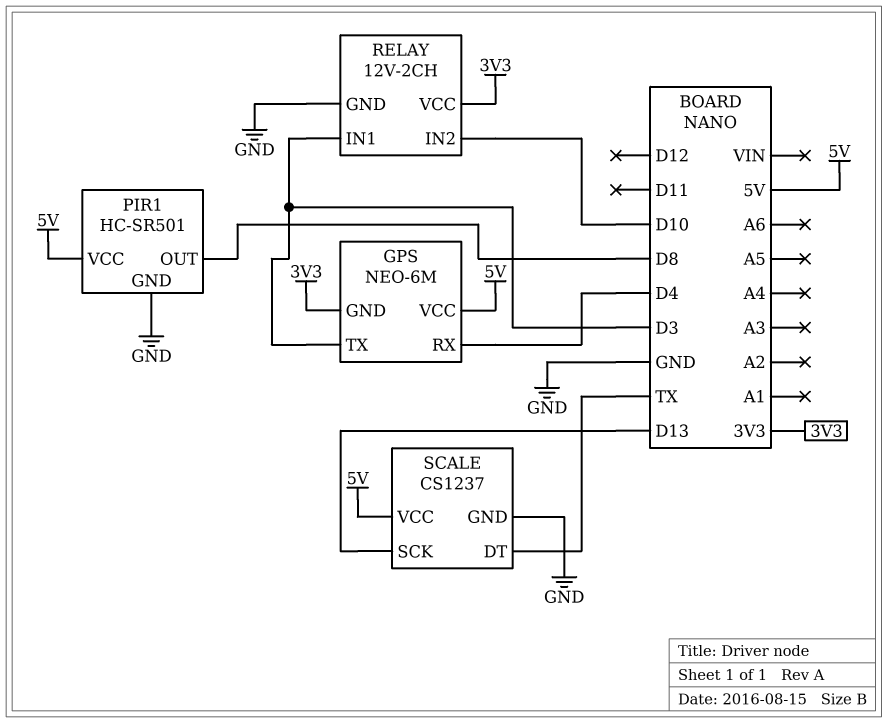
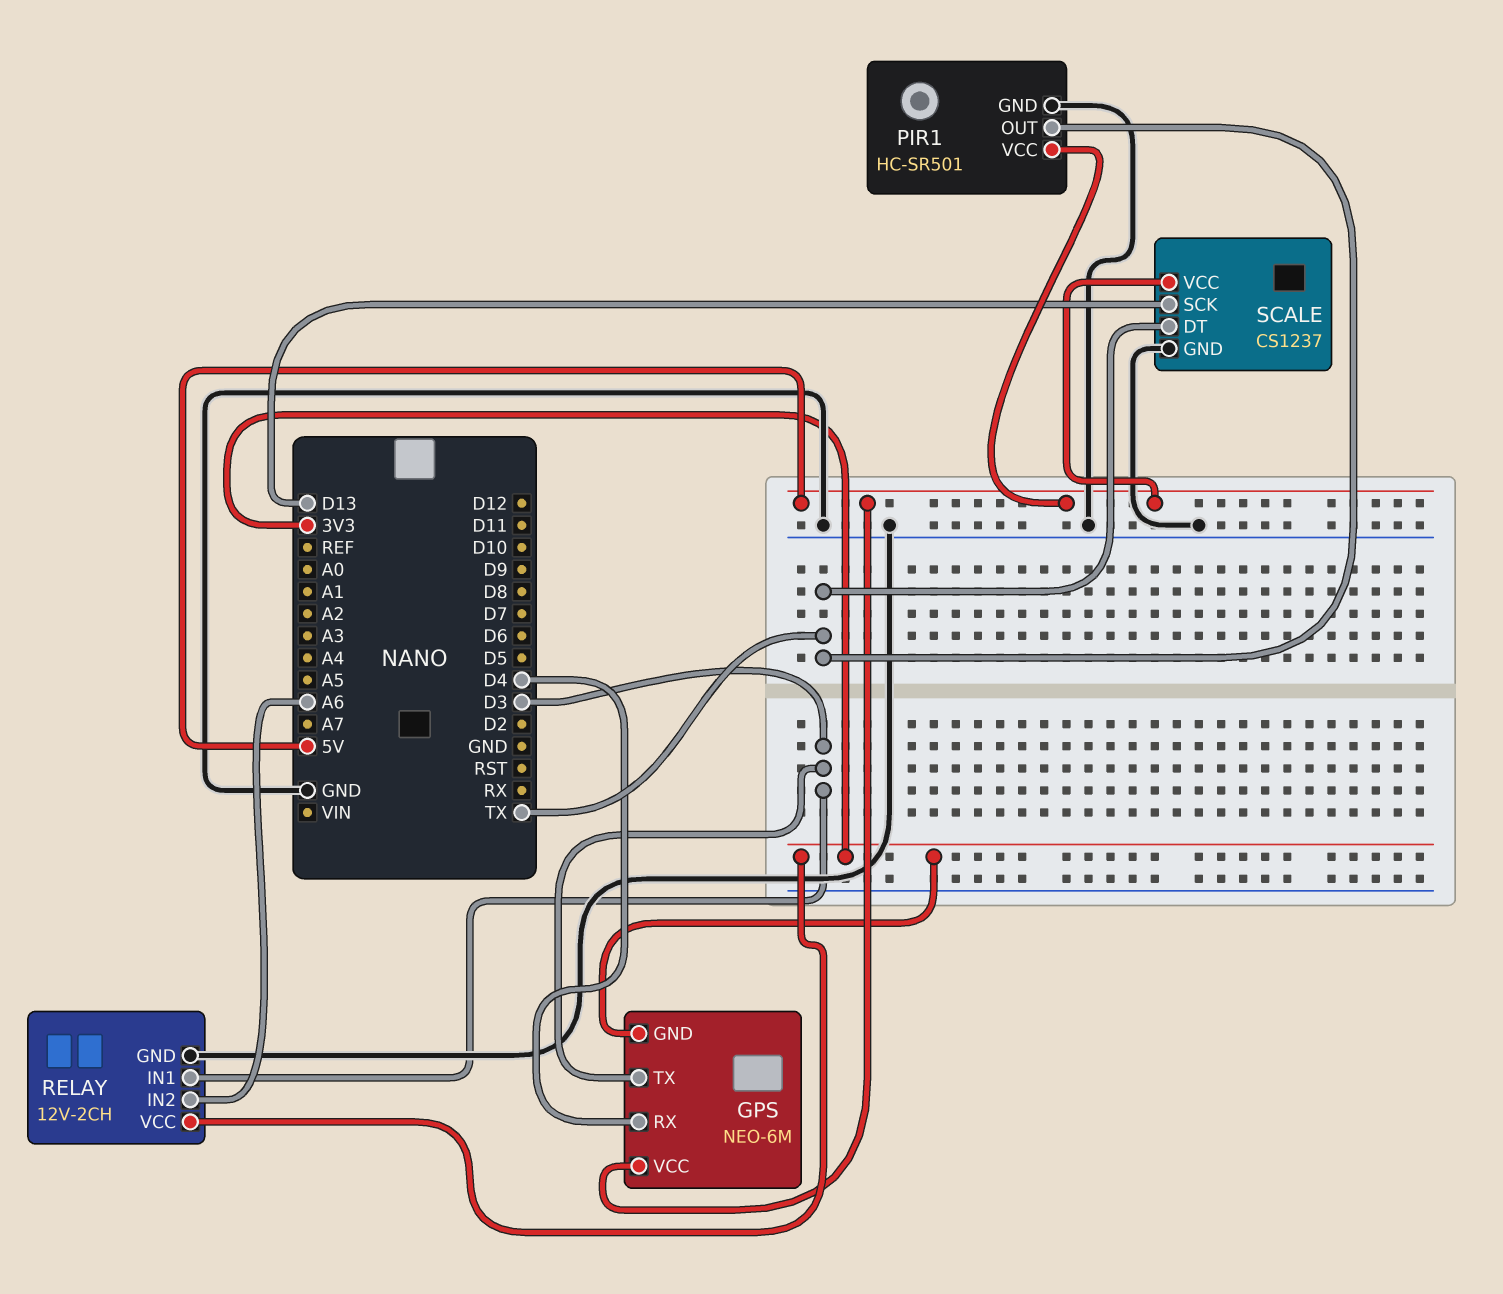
PIR1 pin OUT: D8 -> TX
RELAY pin IN2: D10 -> A6

